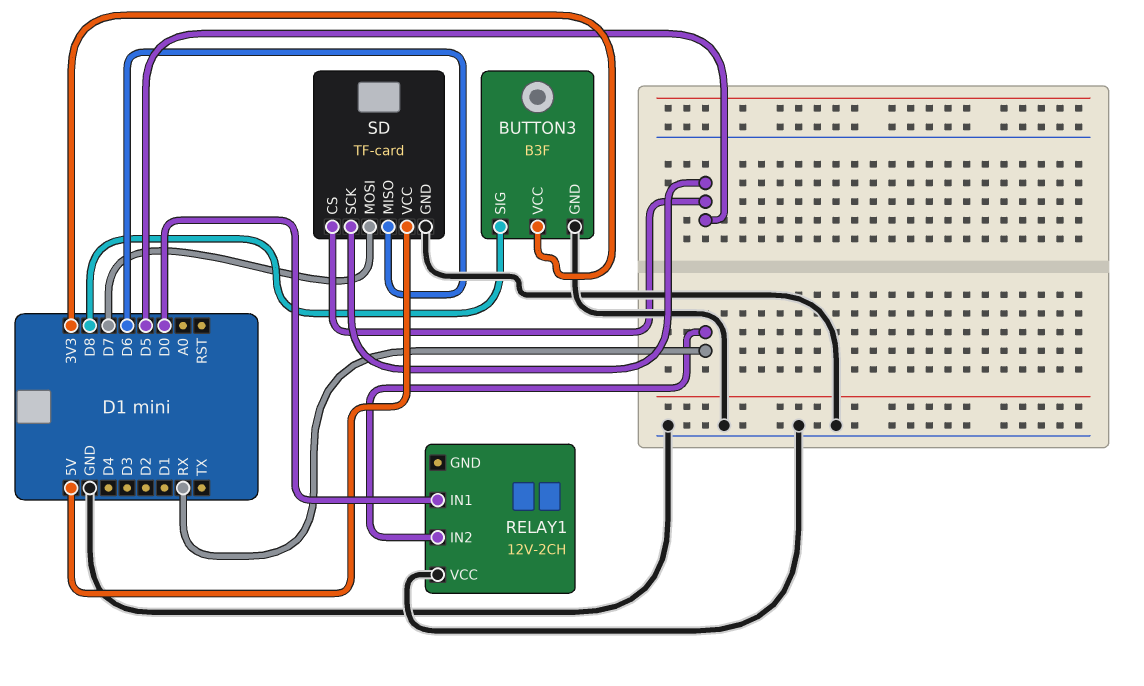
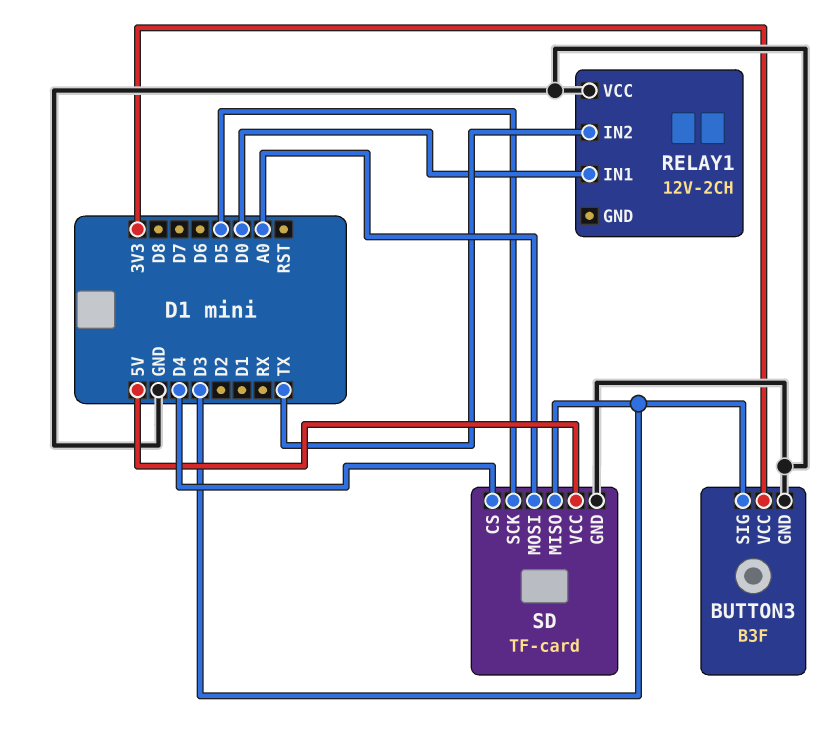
BUTTON3 pin SIG: D8 -> D3
RELAY1 pin IN2: RX -> TX
SD pin CS: D5 -> D4
SD pin MISO: D6 -> D3
SD pin MOSI: D7 -> A0

